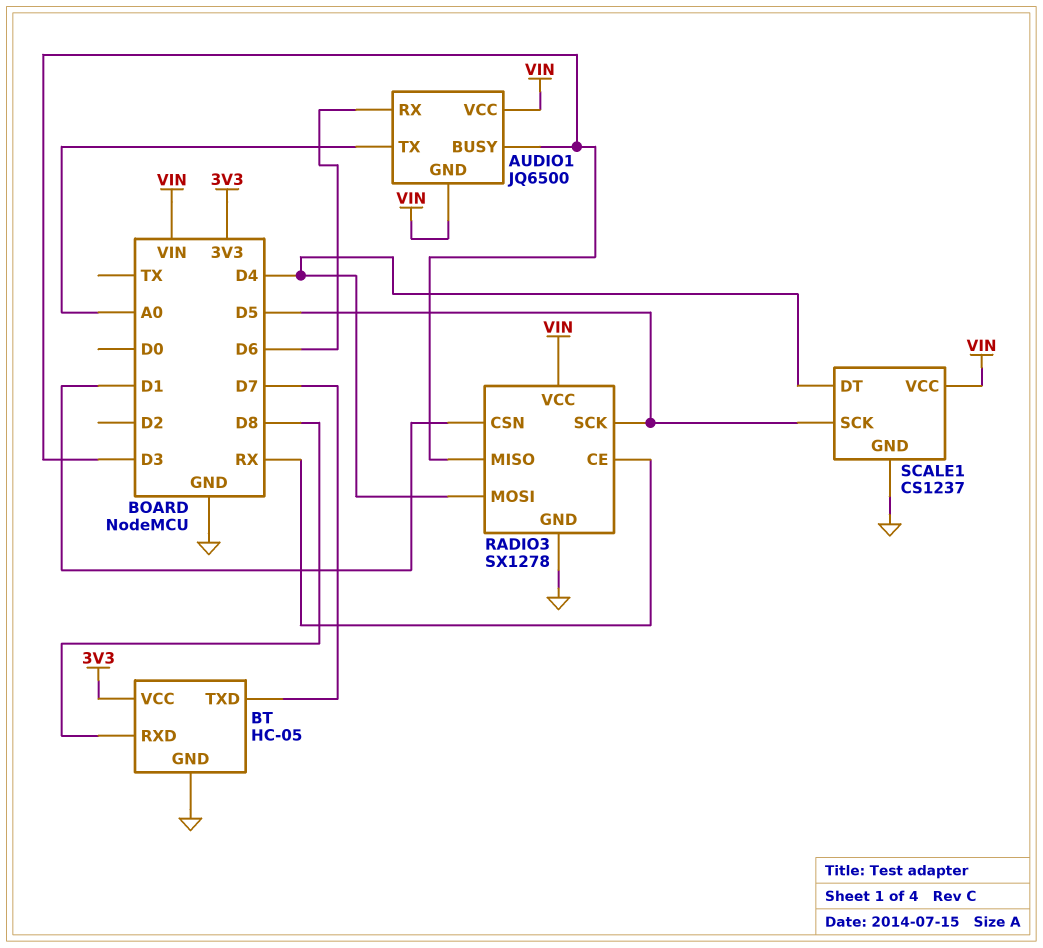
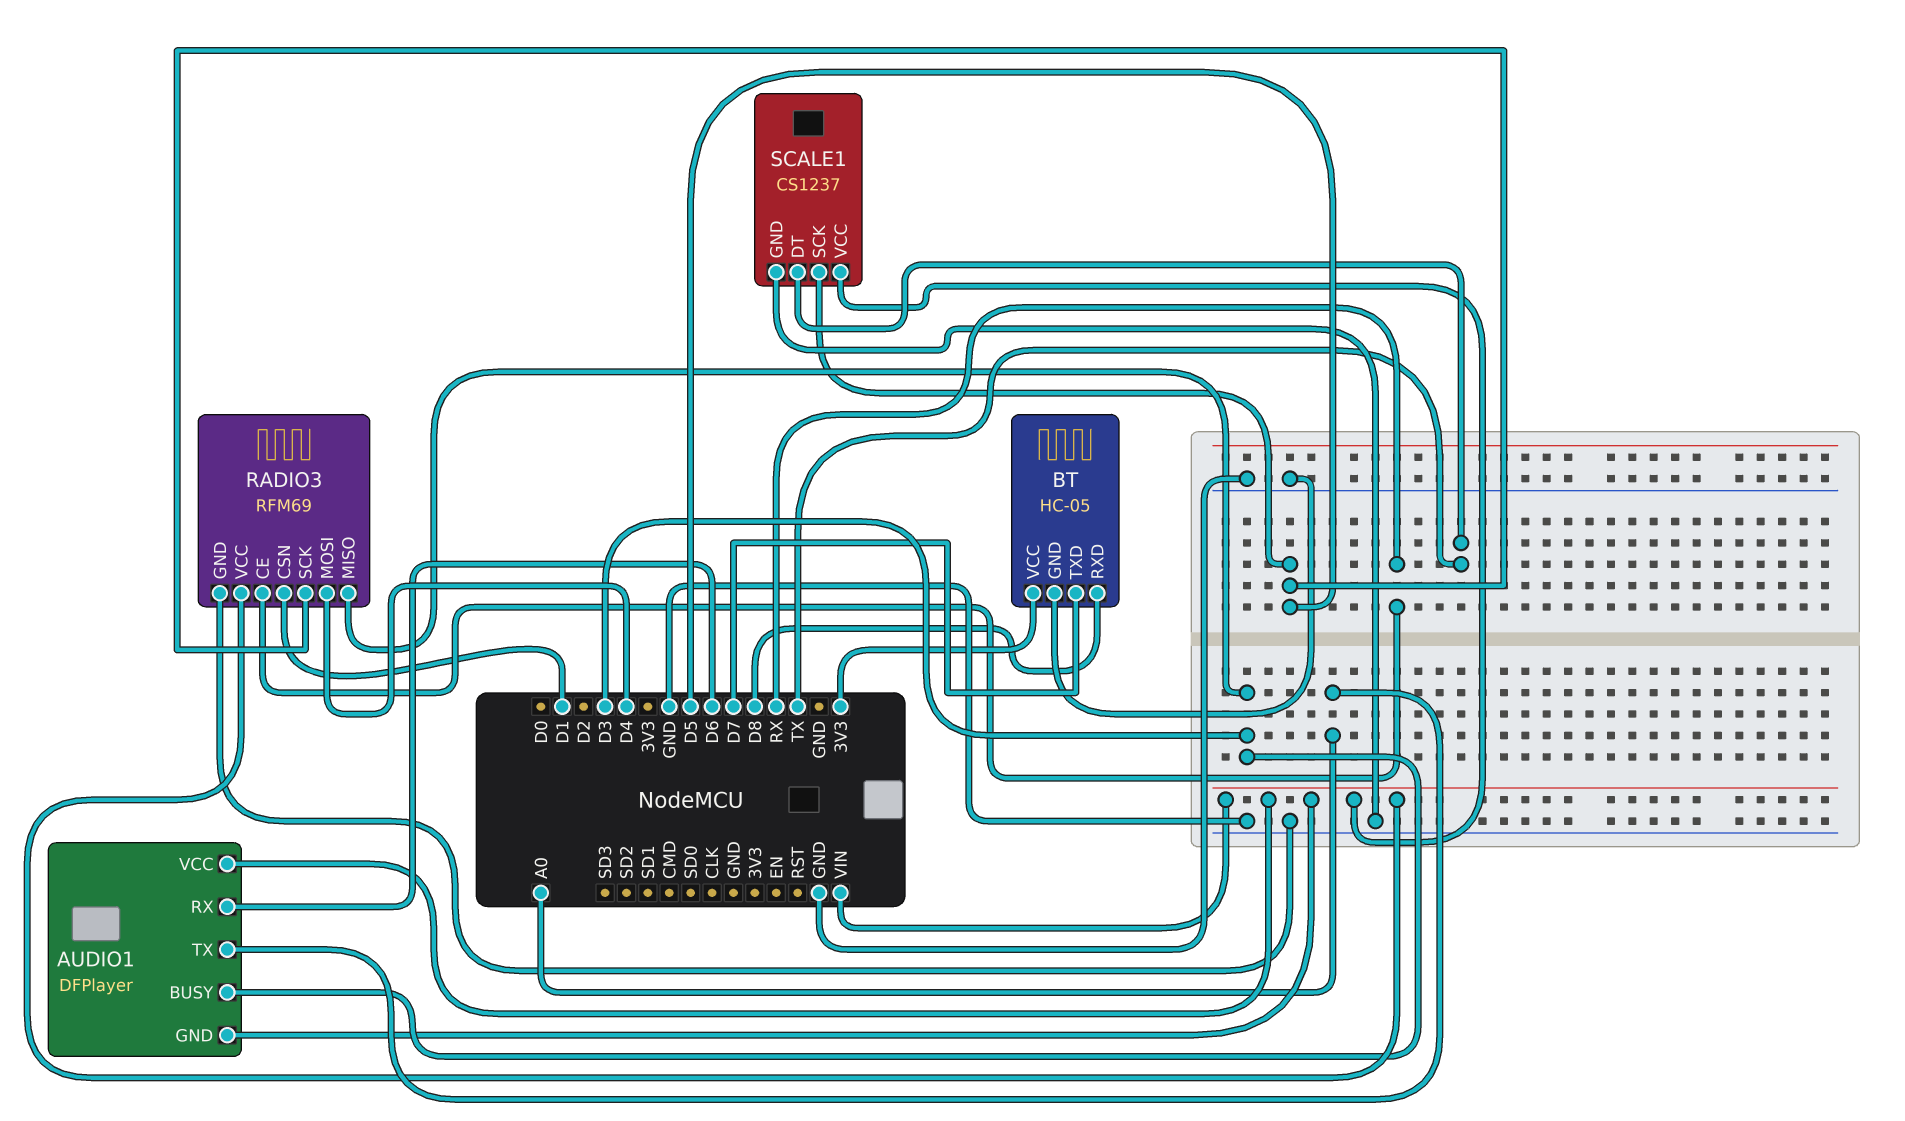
AUDIO1: JQ6500 -> DFPlayer
RADIO3: SX1278 -> RFM69
SCALE1 pin DT: D4 -> TX

